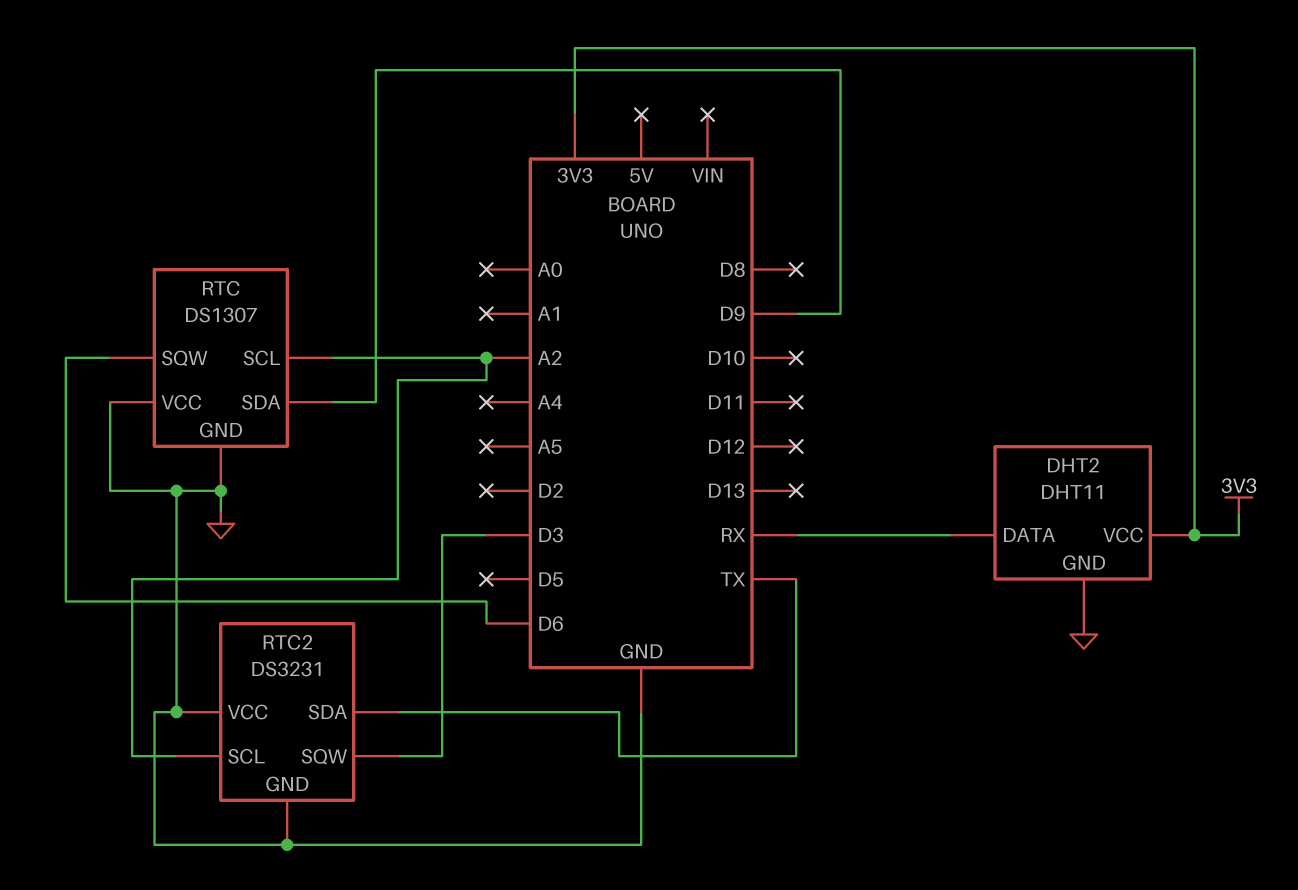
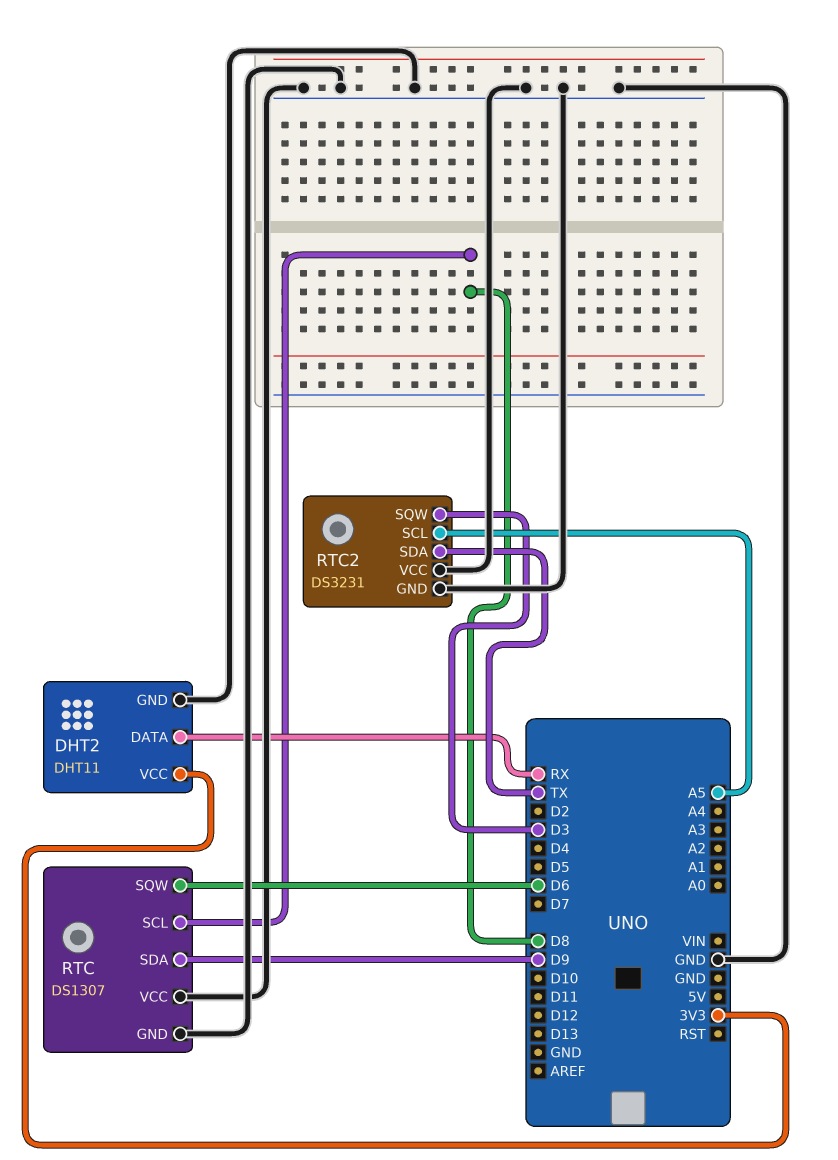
RTC pin SCL: A2 -> D8
RTC2 pin SCL: A2 -> A5

